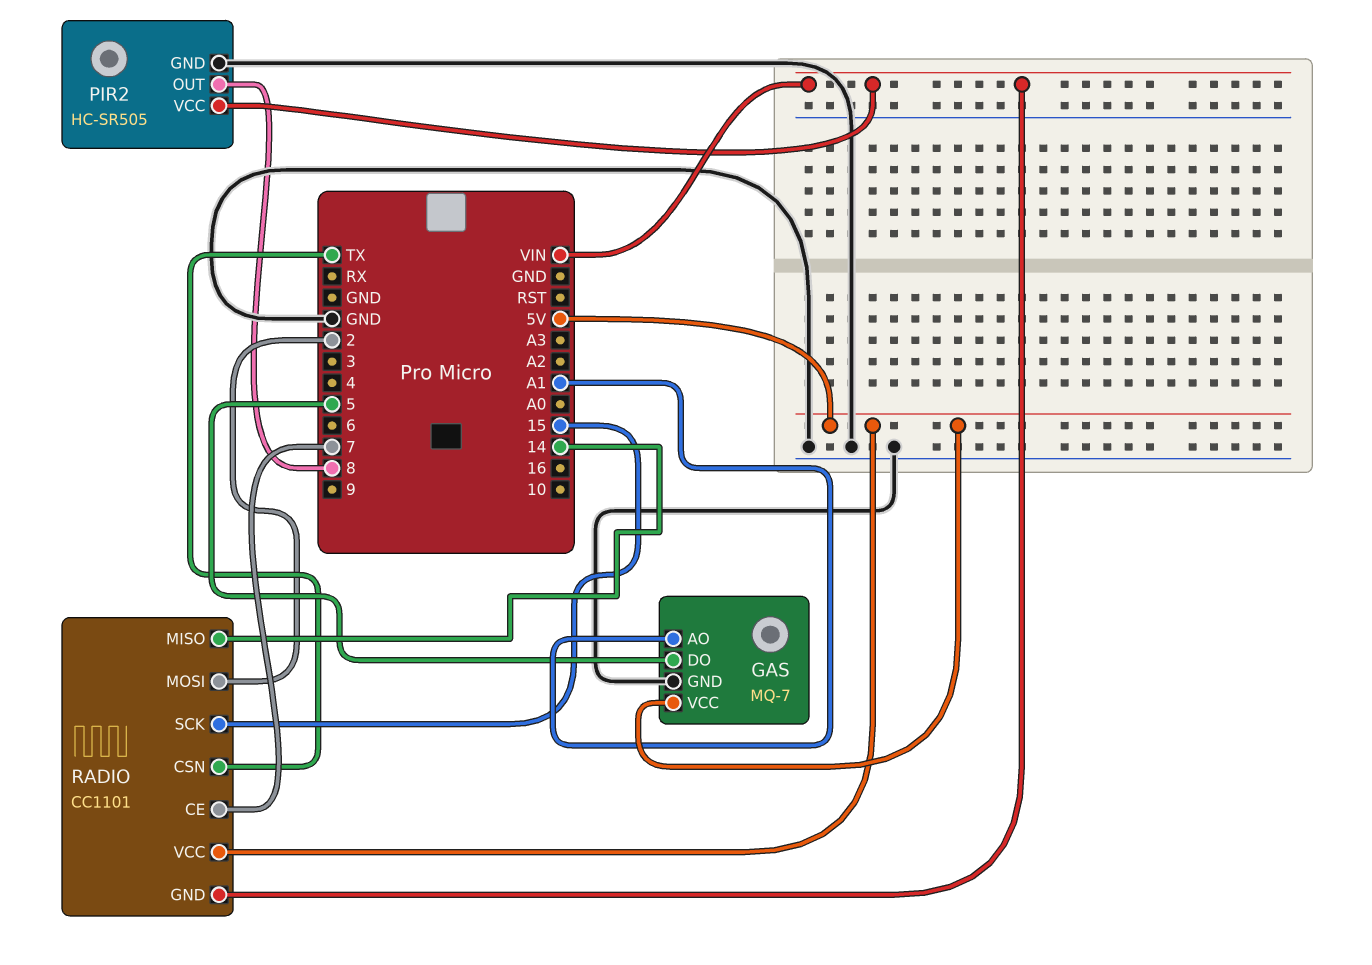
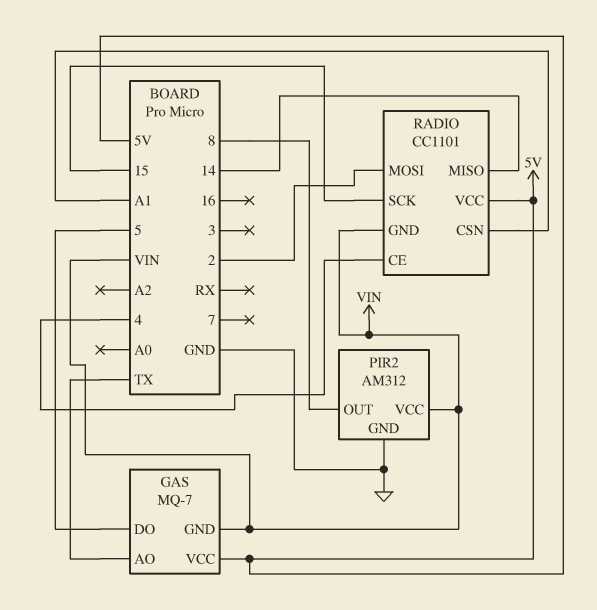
GAS pin AO: A1 -> TX
GAS pin GND: GND -> VIN
PIR2: HC-SR505 -> AM312
RADIO pin CE: 7 -> 4
RADIO pin CSN: TX -> A1

